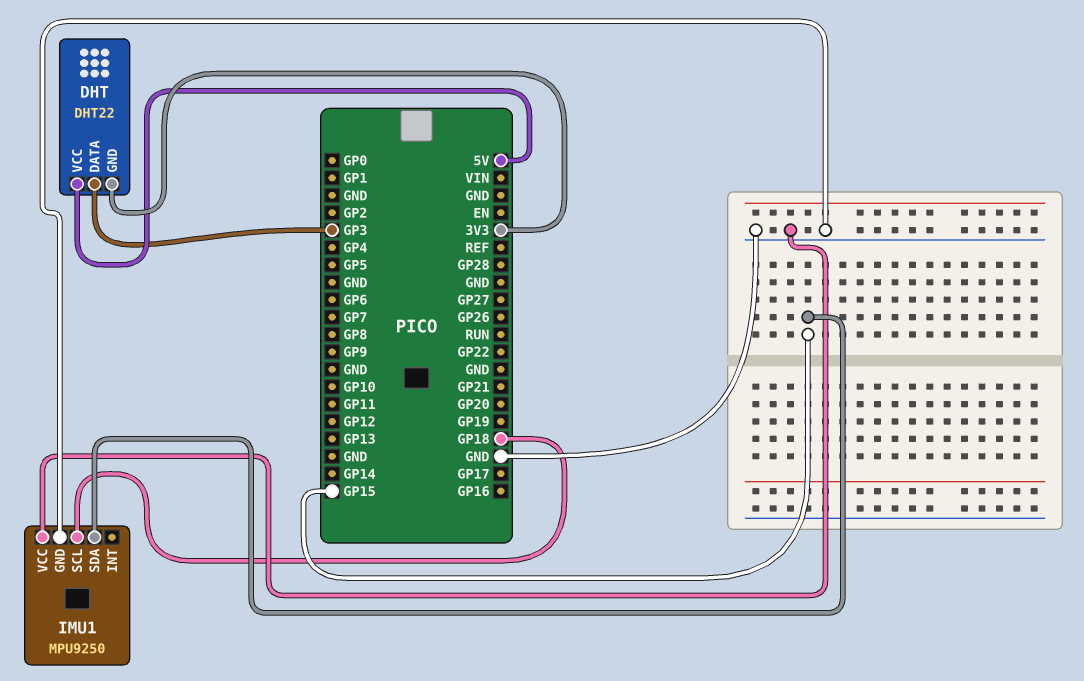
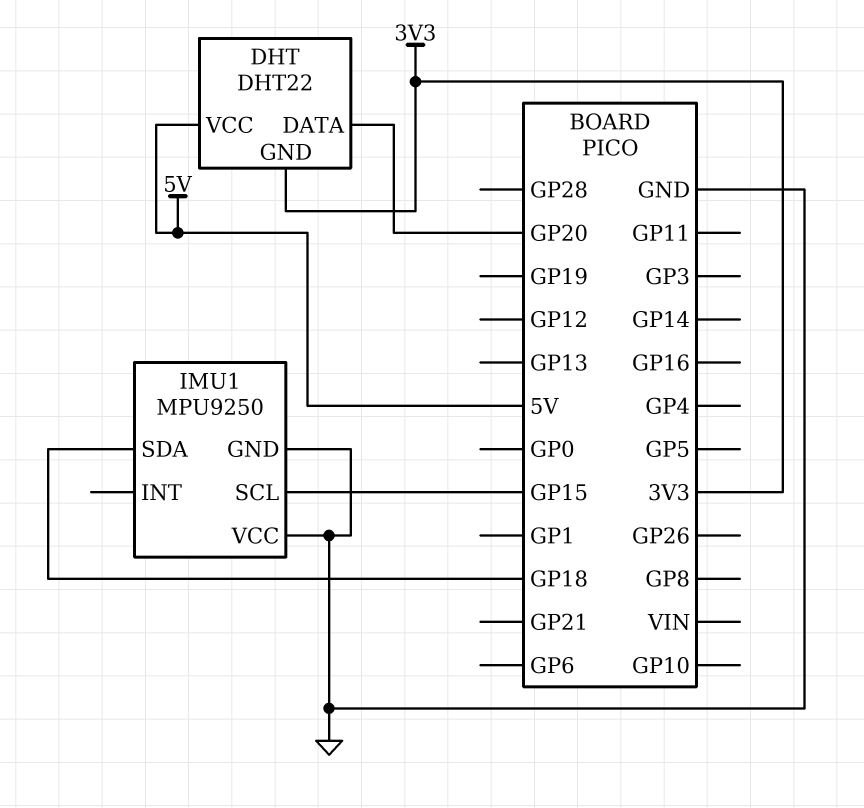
DHT pin DATA: GP3 -> GP20
IMU1 pin SCL: GP18 -> GP15
IMU1 pin SDA: GP15 -> GP18

